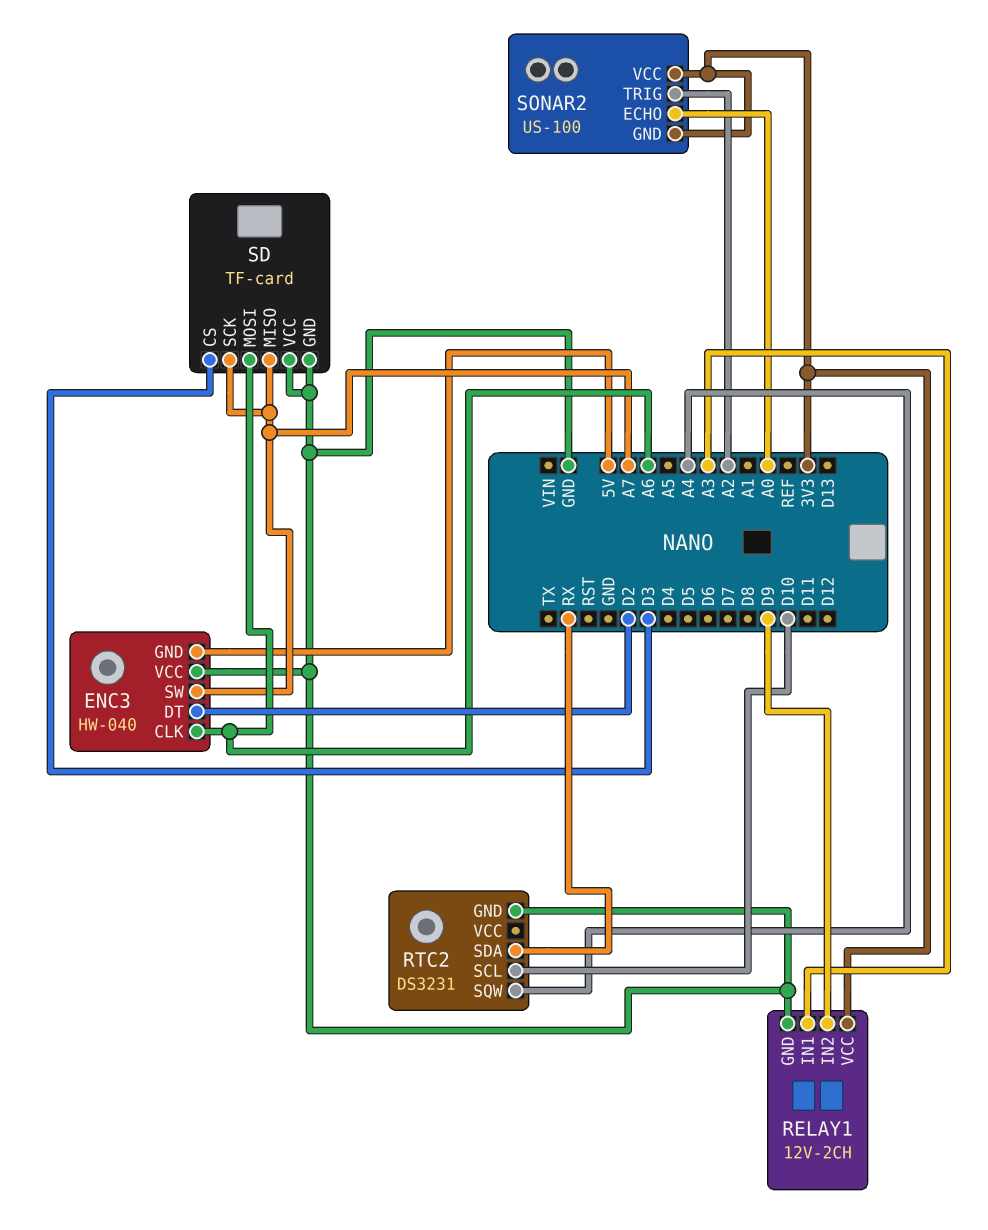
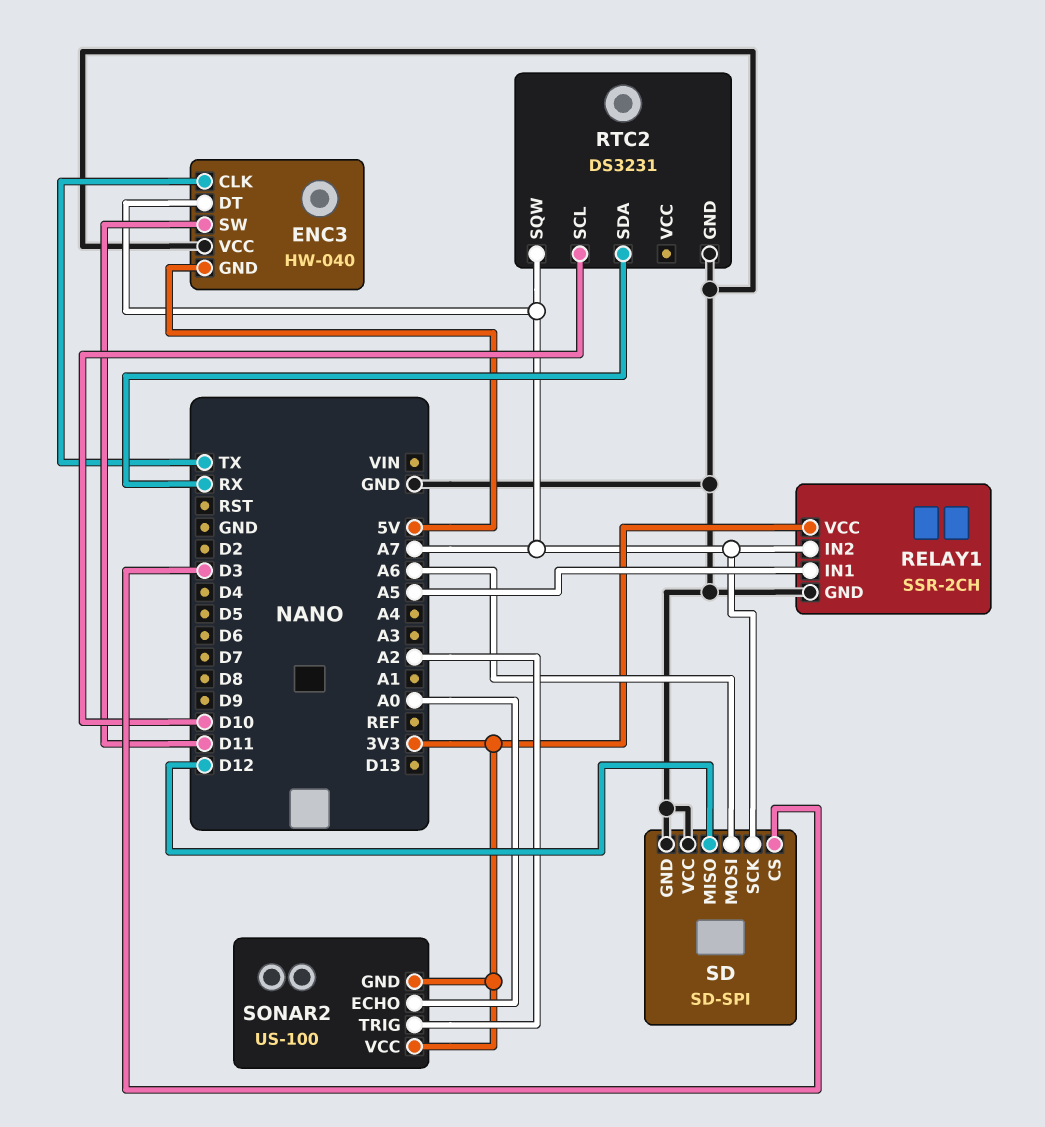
ENC3 pin CLK: A6 -> TX
ENC3 pin DT: D2 -> A7
ENC3 pin SW: A7 -> D11
RELAY1: 12V-2CH -> SSR-2CH
RELAY1 pin IN1: A3 -> A5
RELAY1 pin IN2: D9 -> A7
RTC2 pin SQW: A4 -> A7
SD: TF-card -> SD-SPI
SD pin MISO: A7 -> D12

